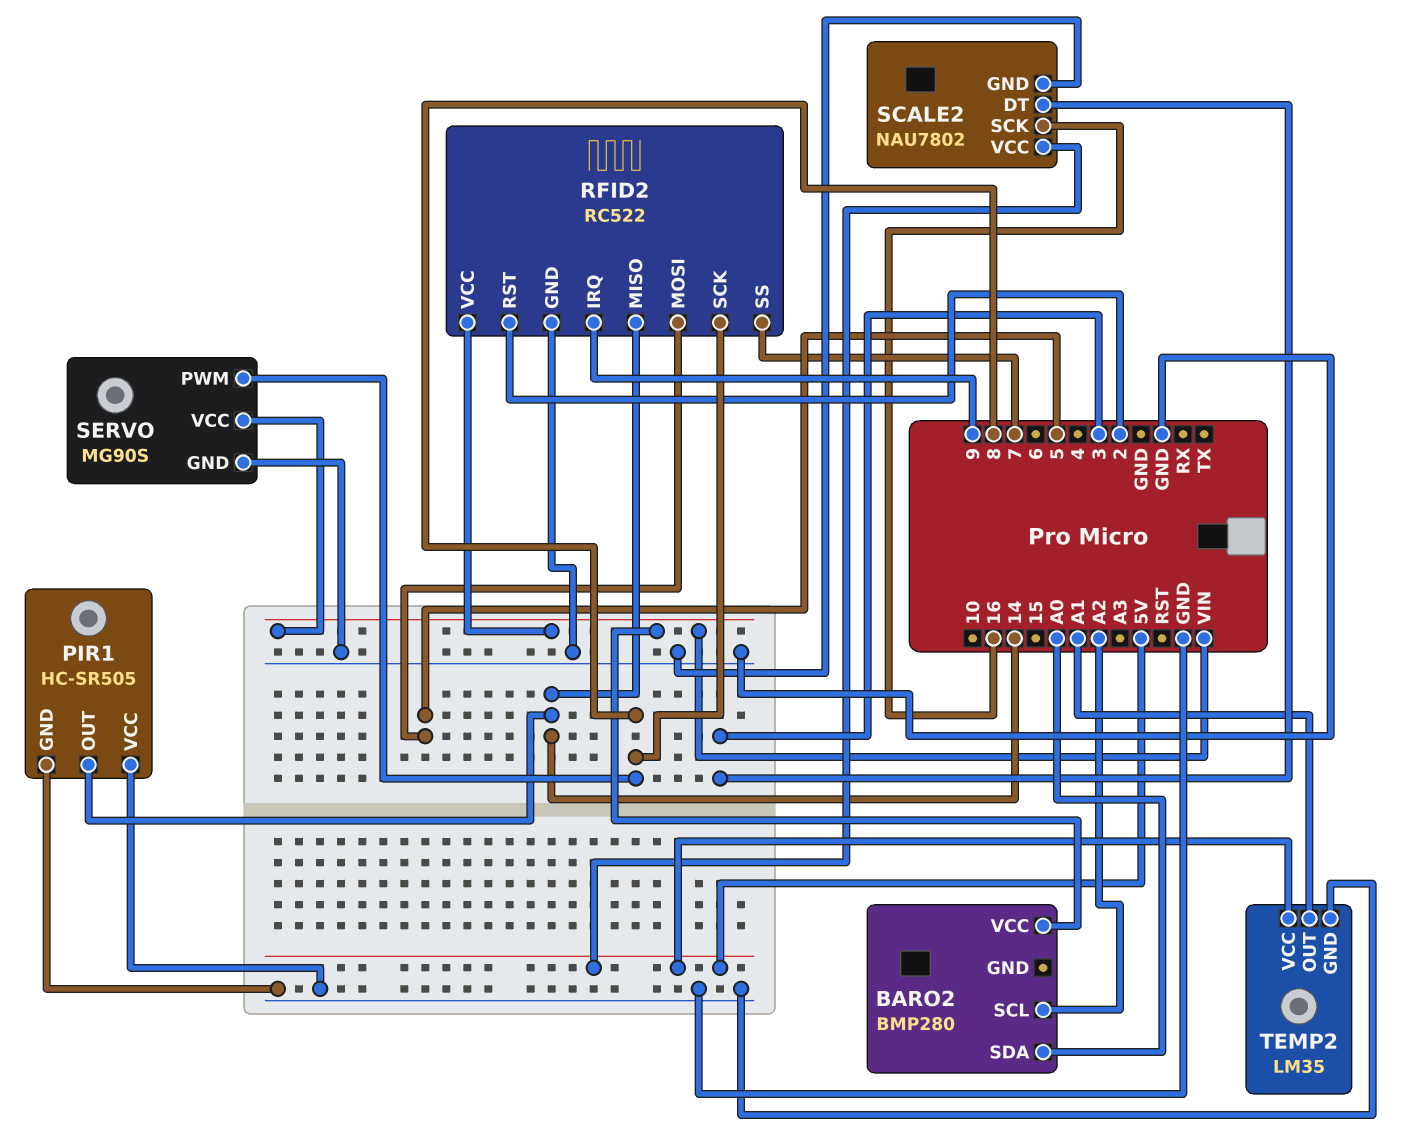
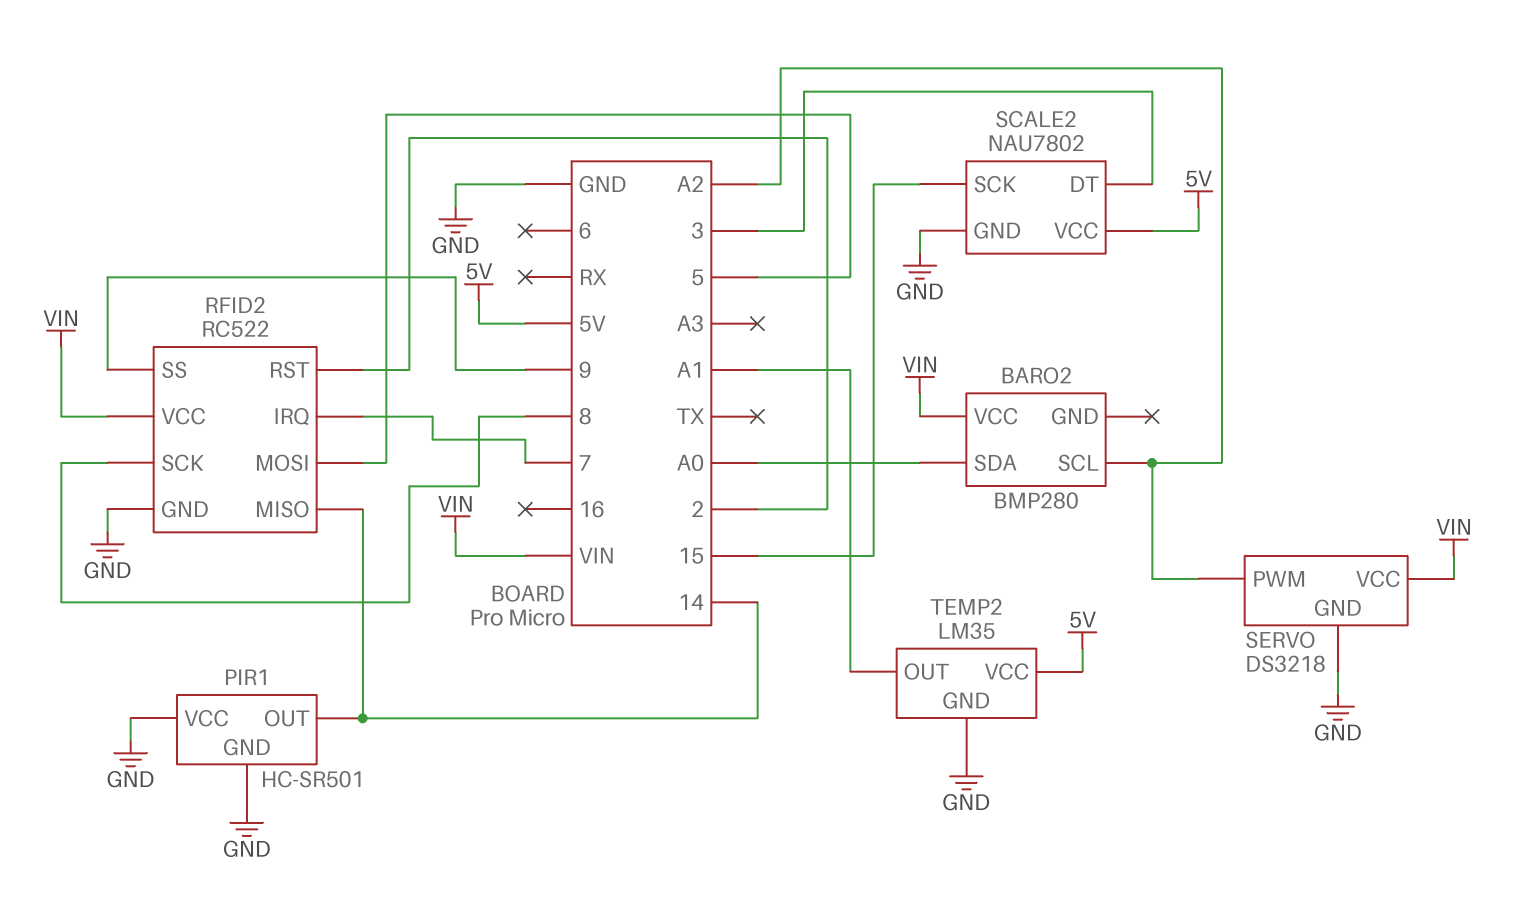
PIR1: HC-SR505 -> HC-SR501
RFID2 pin IRQ: 9 -> 7
RFID2 pin SS: 7 -> 9
SCALE2 pin SCK: 16 -> 15
SERVO: MG90S -> DS3218
SERVO pin PWM: 8 -> A2

